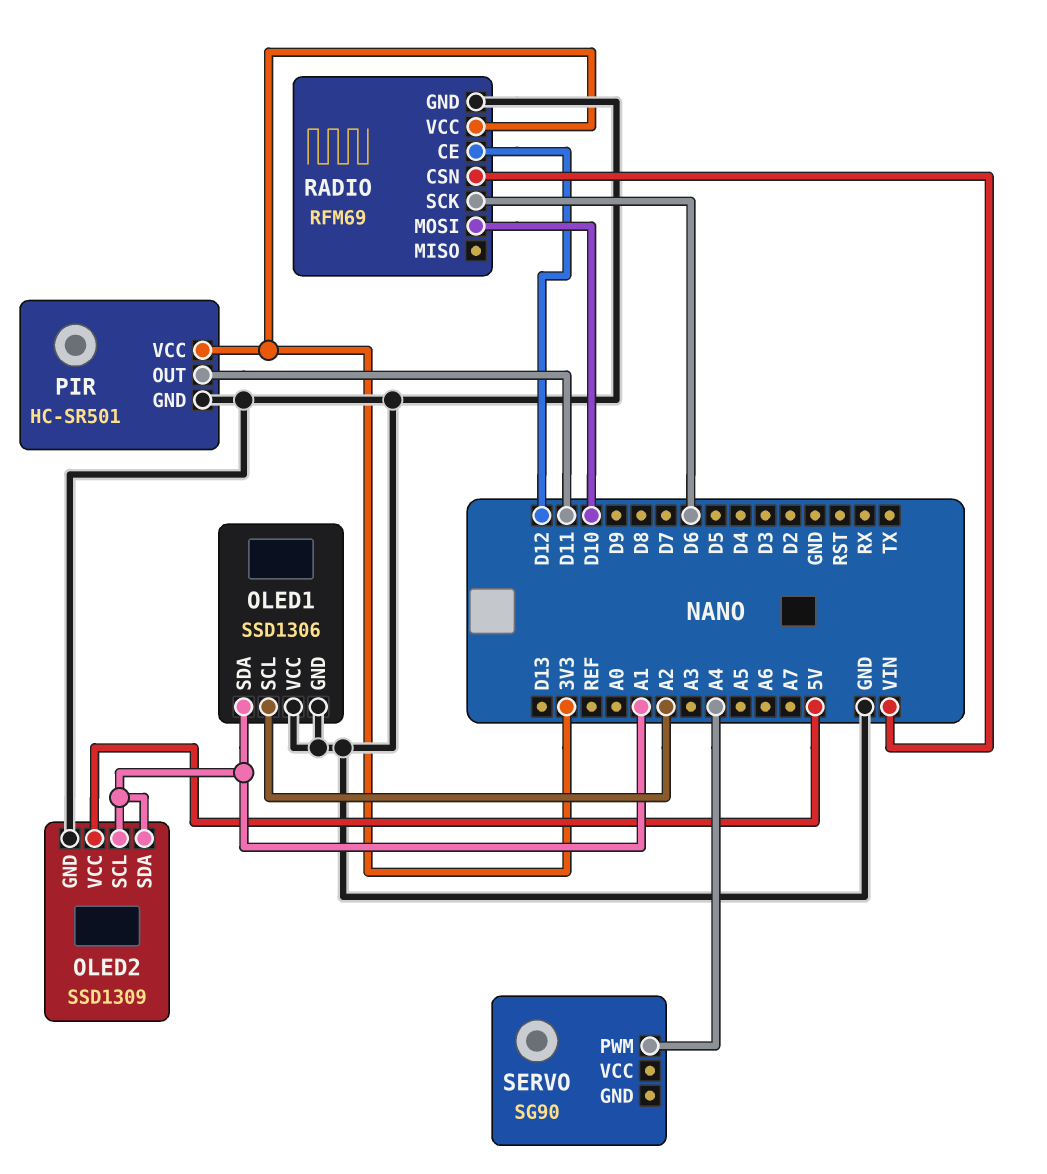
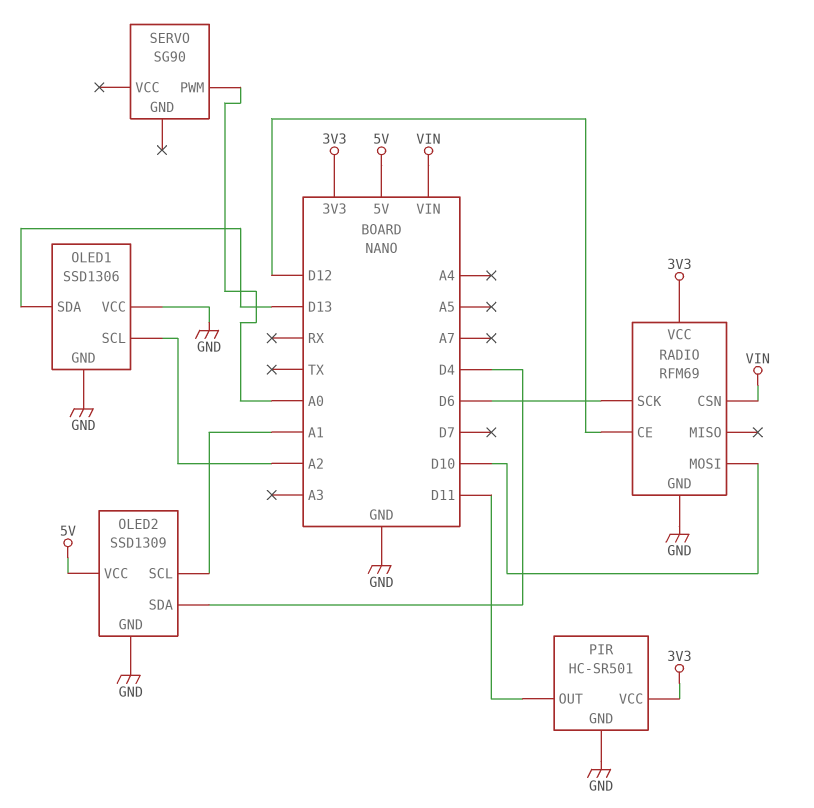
OLED1 pin SDA: A1 -> D13
OLED2 pin SDA: A1 -> D4
SERVO pin PWM: A4 -> A0

